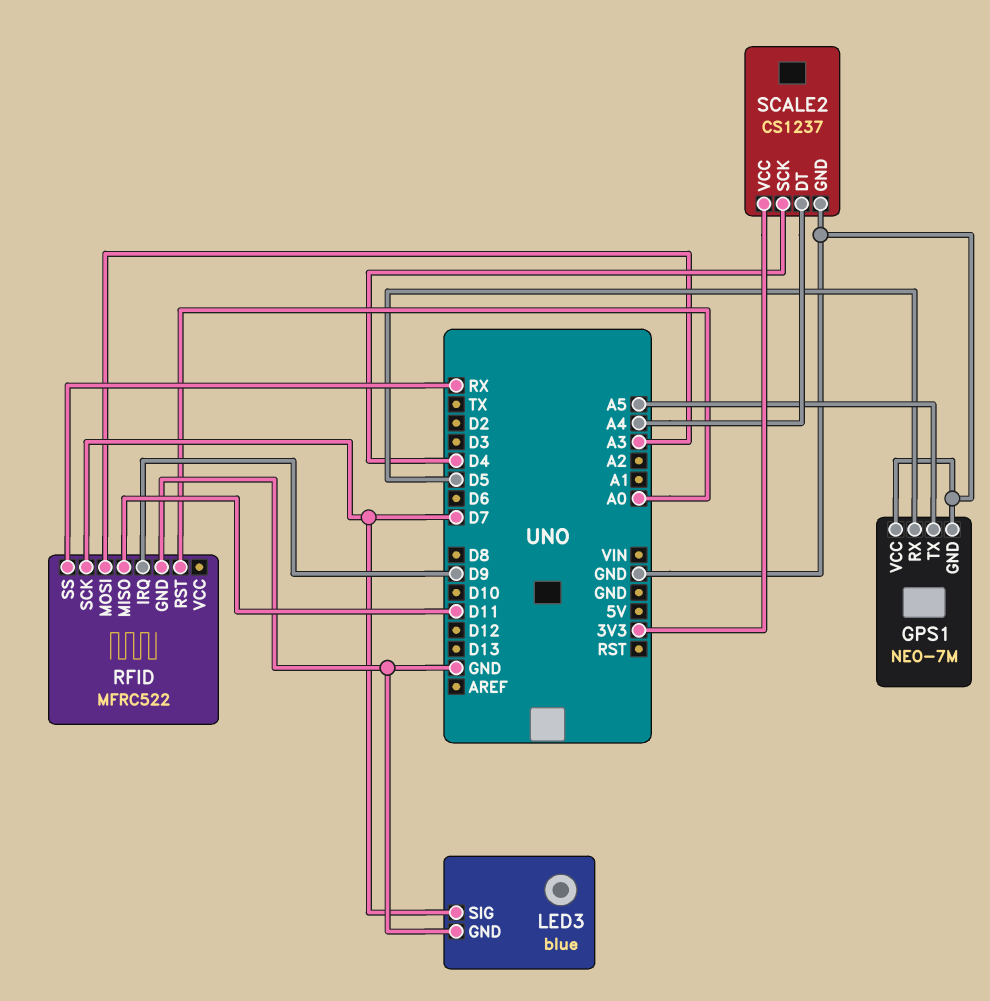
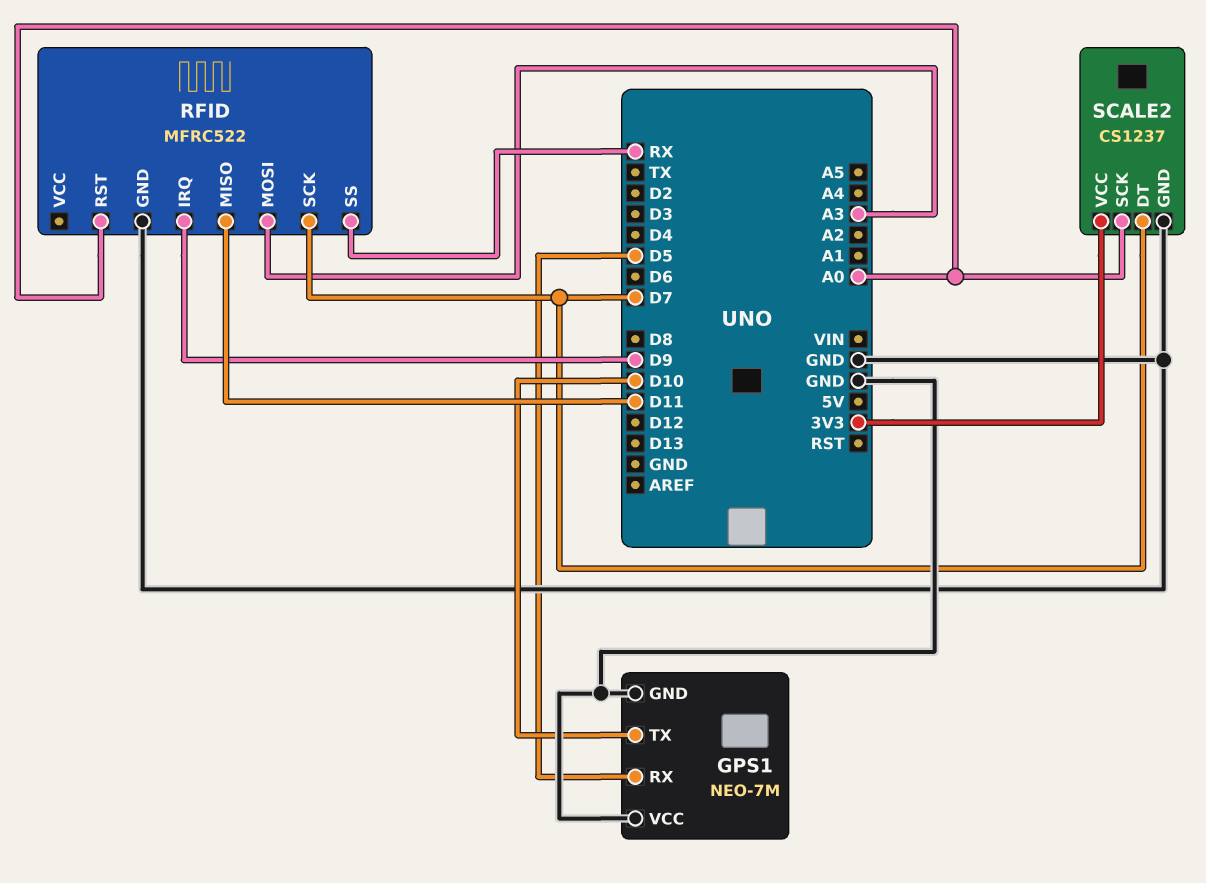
GPS1 pin TX: A5 -> D10
LED3: blue -> none
LED3 pin GND: GND -> none
LED3 pin SIG: D7 -> none
SCALE2 pin DT: A4 -> D7
SCALE2 pin SCK: D4 -> A0

